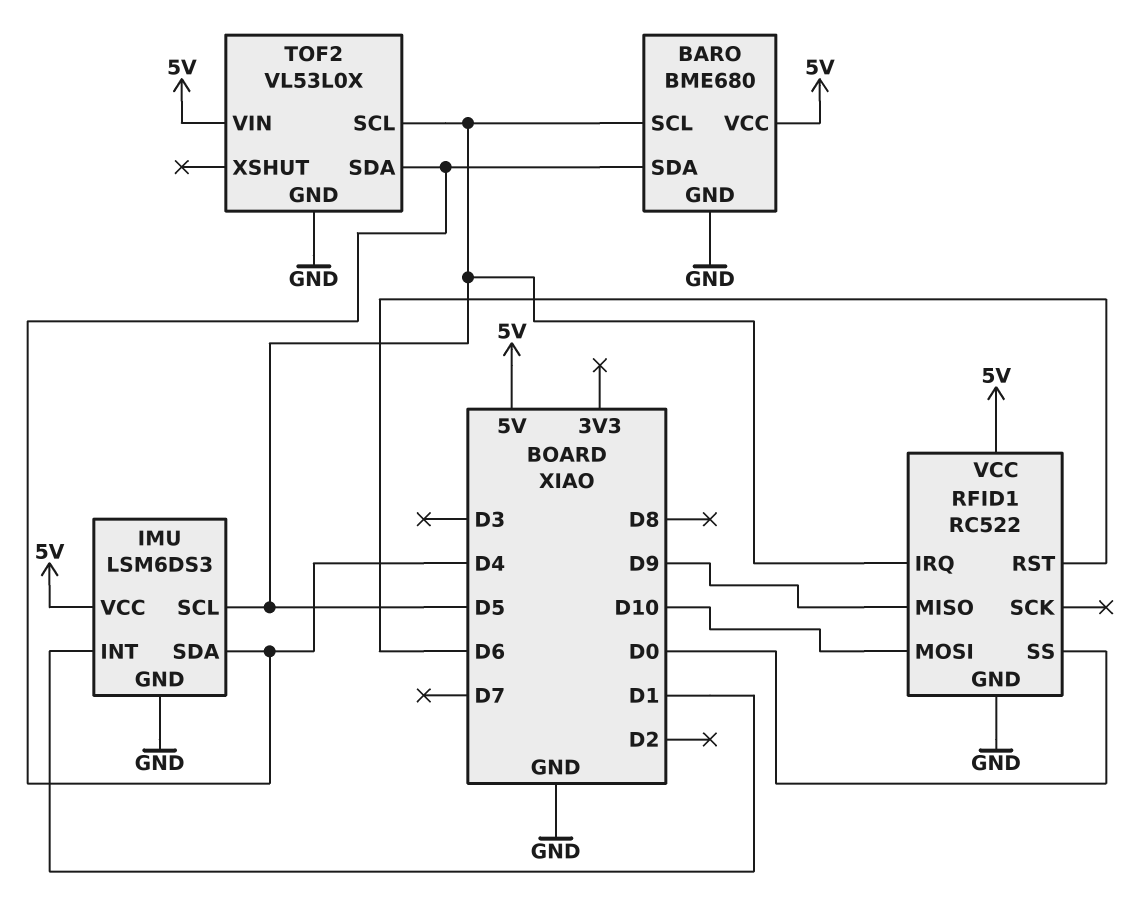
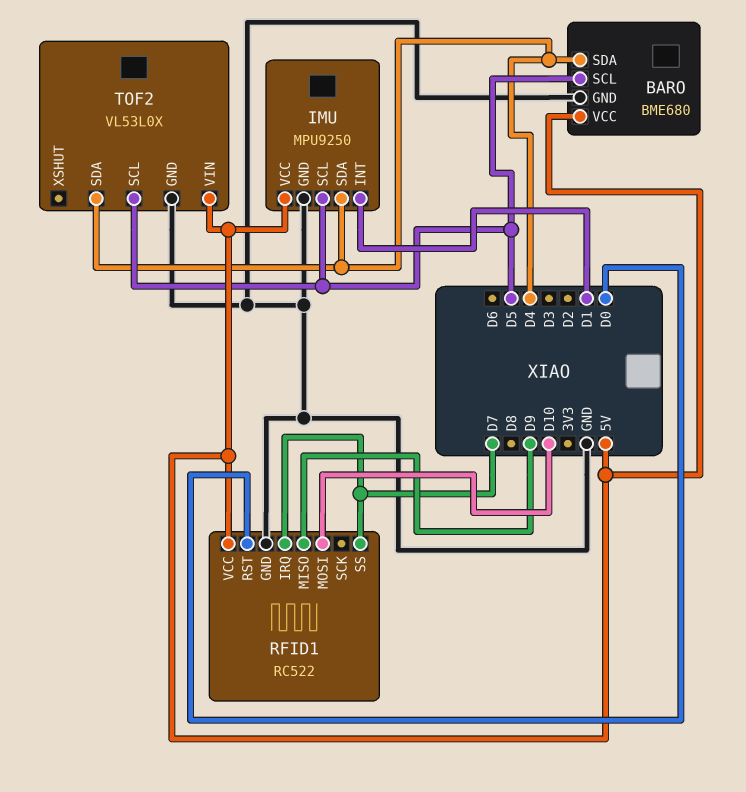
IMU: LSM6DS3 -> MPU9250
RFID1 pin IRQ: D5 -> D7
RFID1 pin RST: D6 -> D0
RFID1 pin SS: D0 -> D7

